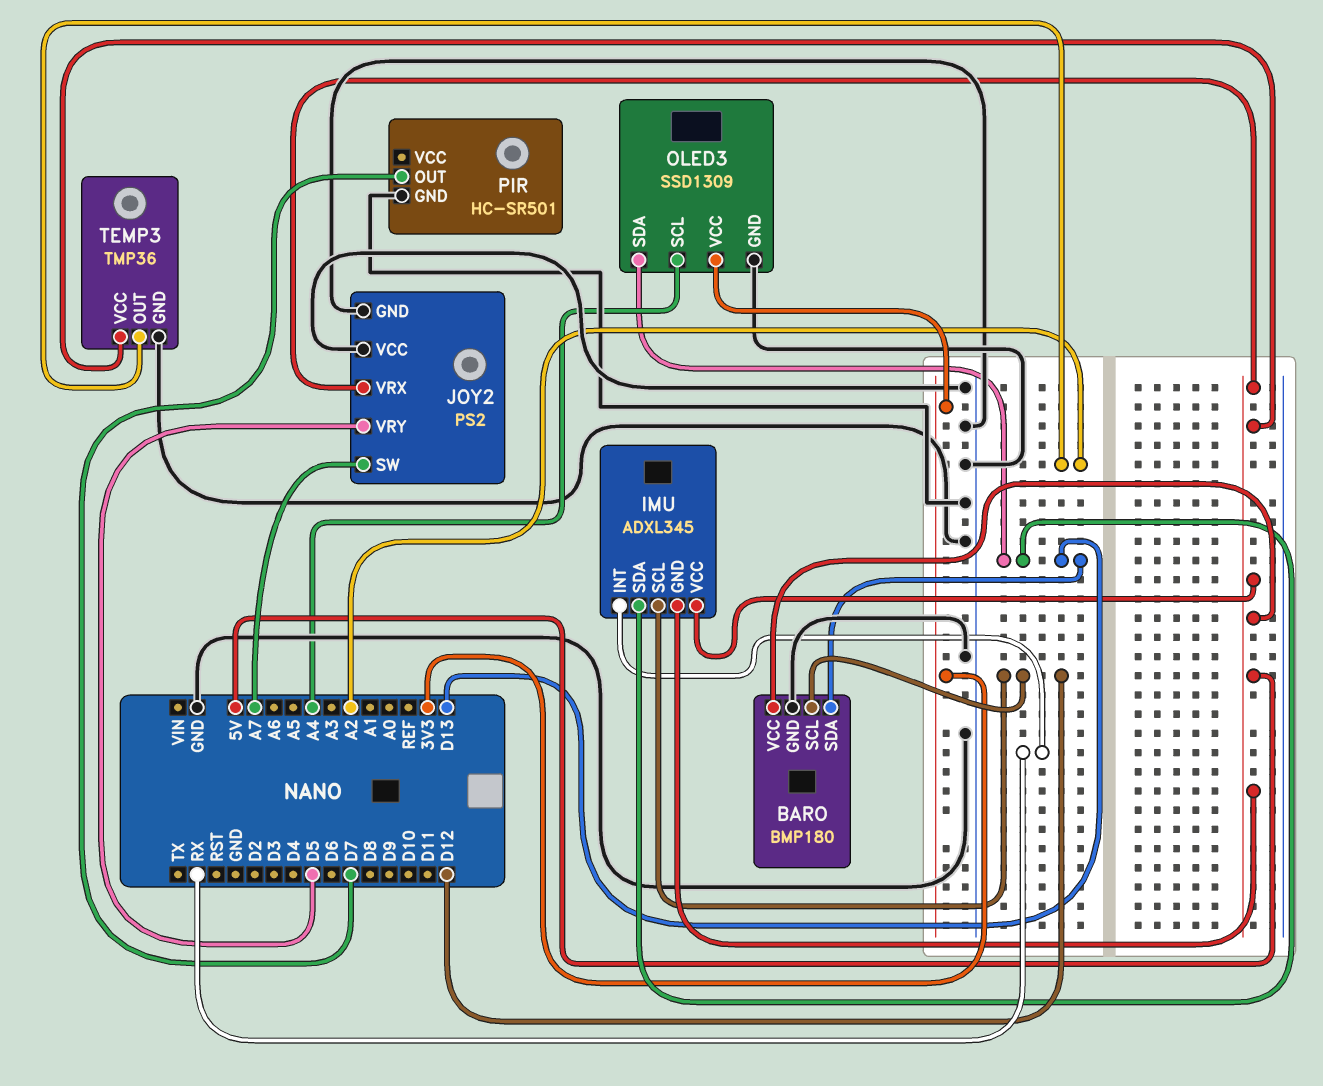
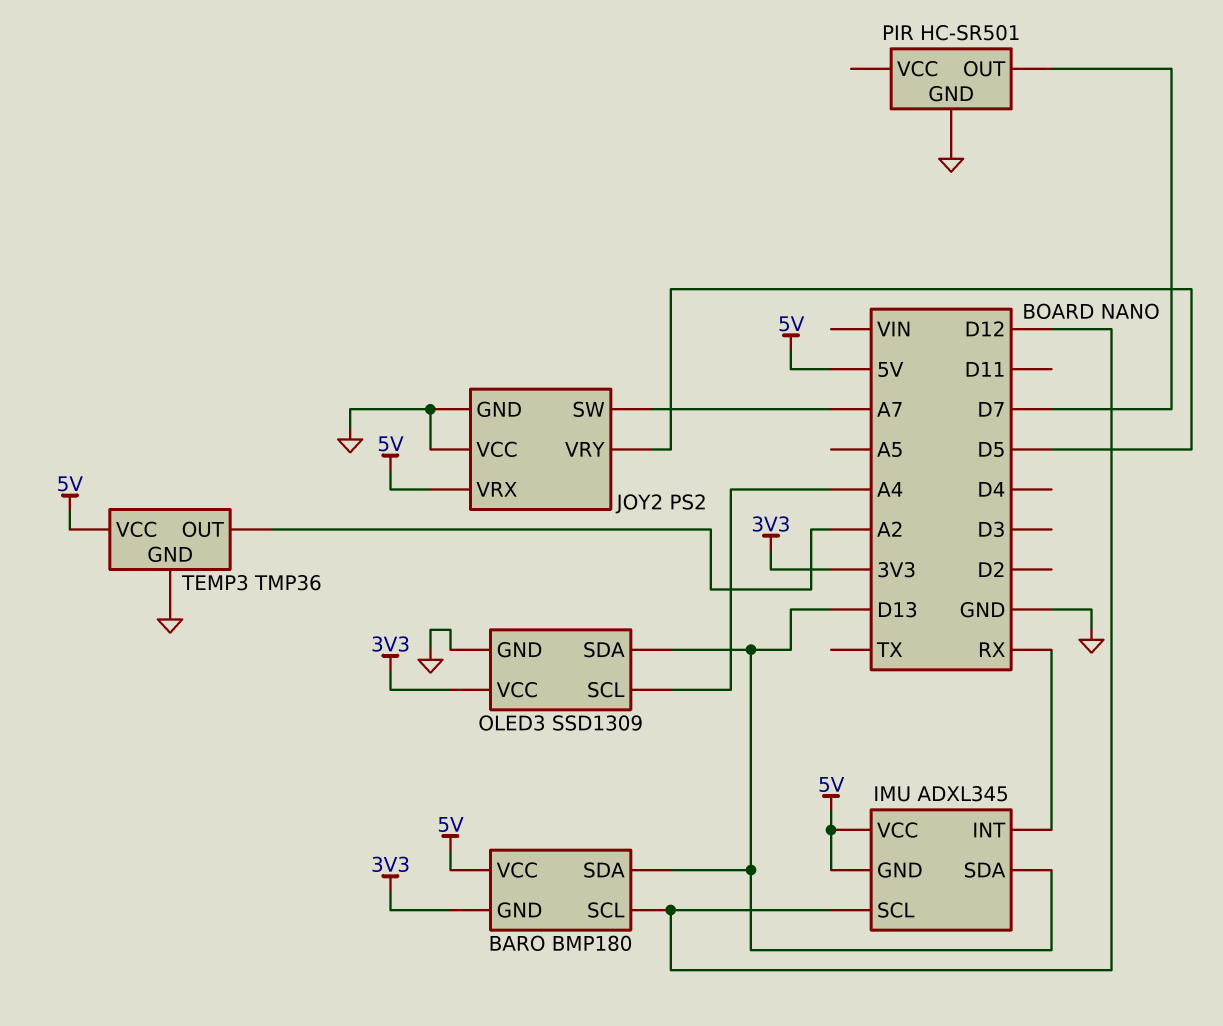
BARO pin GND: GND -> 3V3

